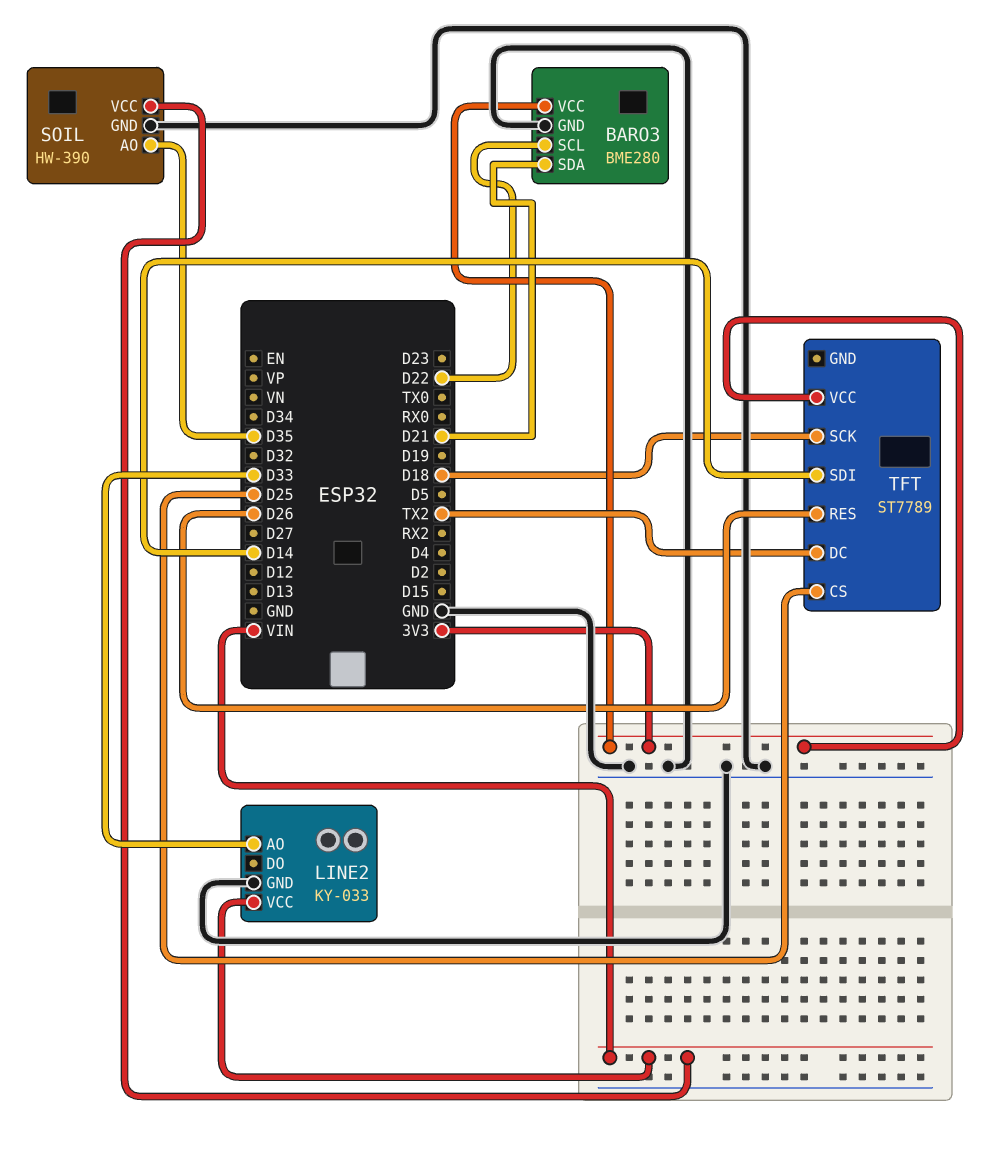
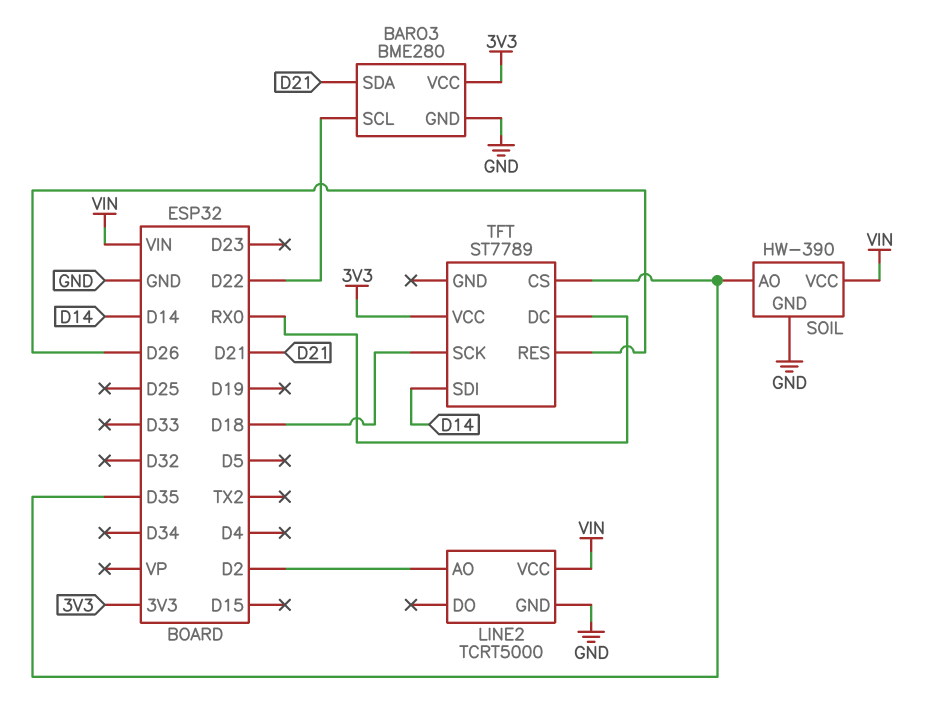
LINE2: KY-033 -> TCRT5000
LINE2 pin AO: D33 -> D2
TFT pin CS: D25 -> D35
TFT pin DC: TX2 -> RX0

